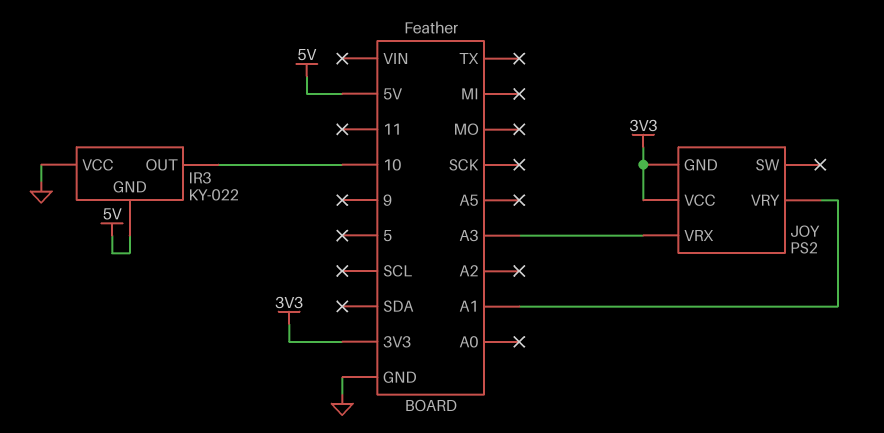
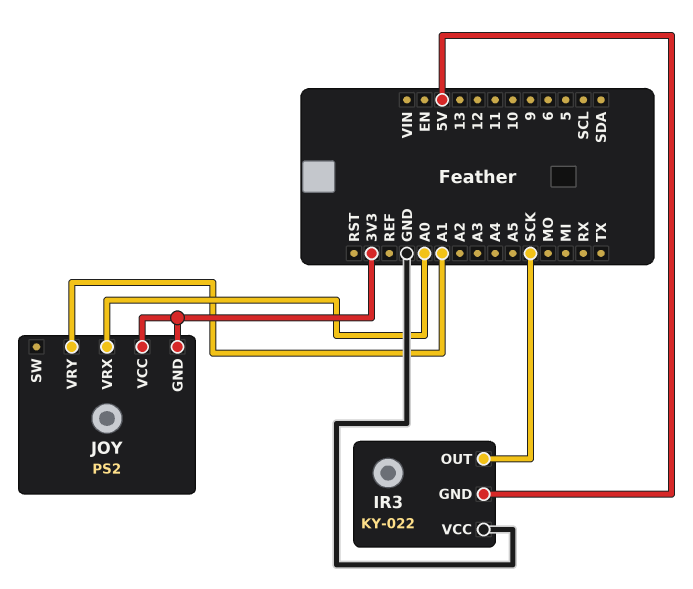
IR3 pin OUT: 10 -> SCK
JOY pin VRX: A3 -> A0

